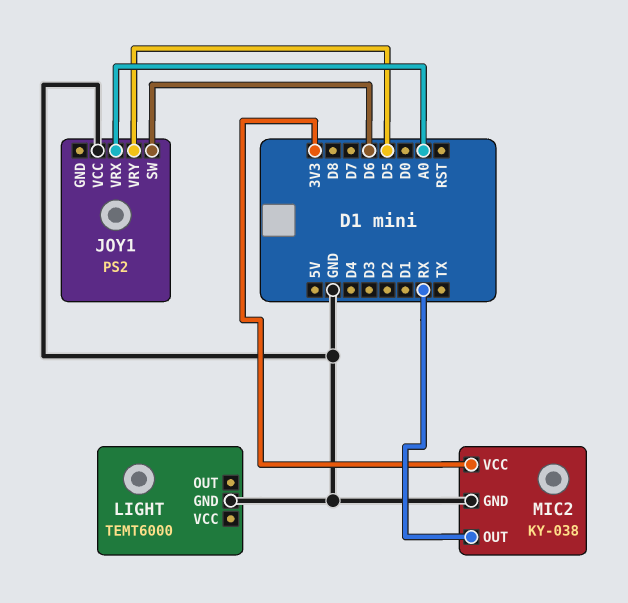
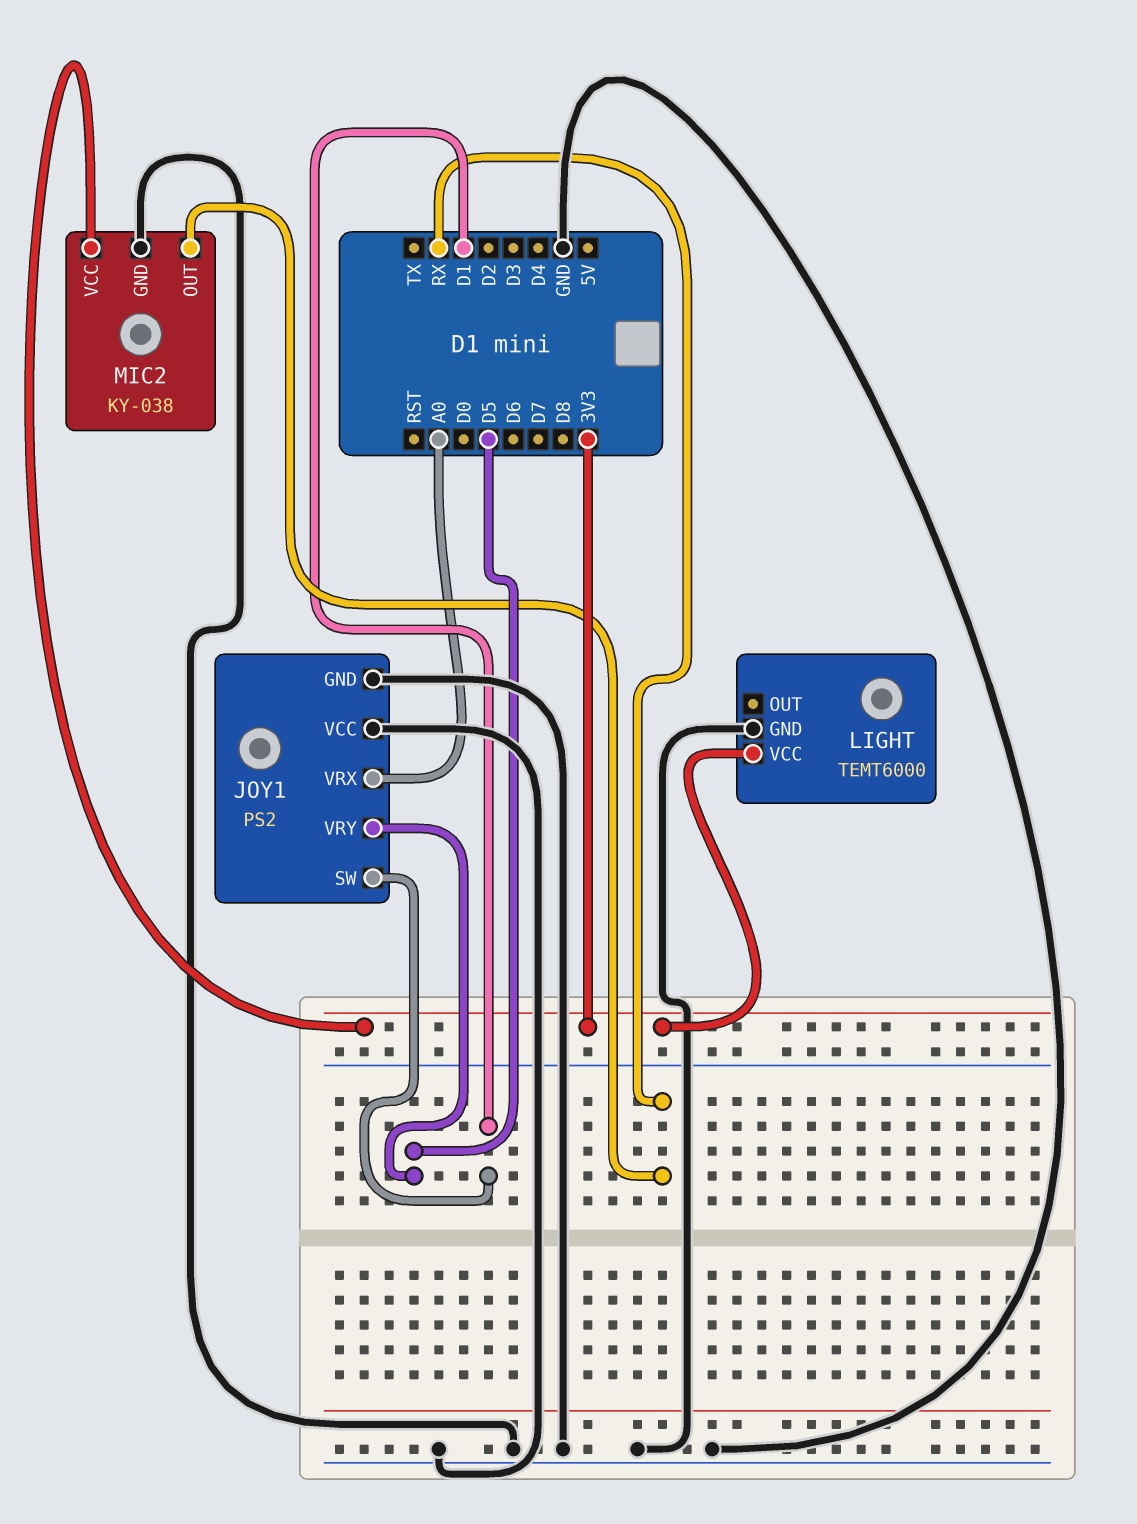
JOY1 pin GND: none -> GND
JOY1 pin SW: D6 -> D1
LIGHT pin VCC: none -> 3V3

